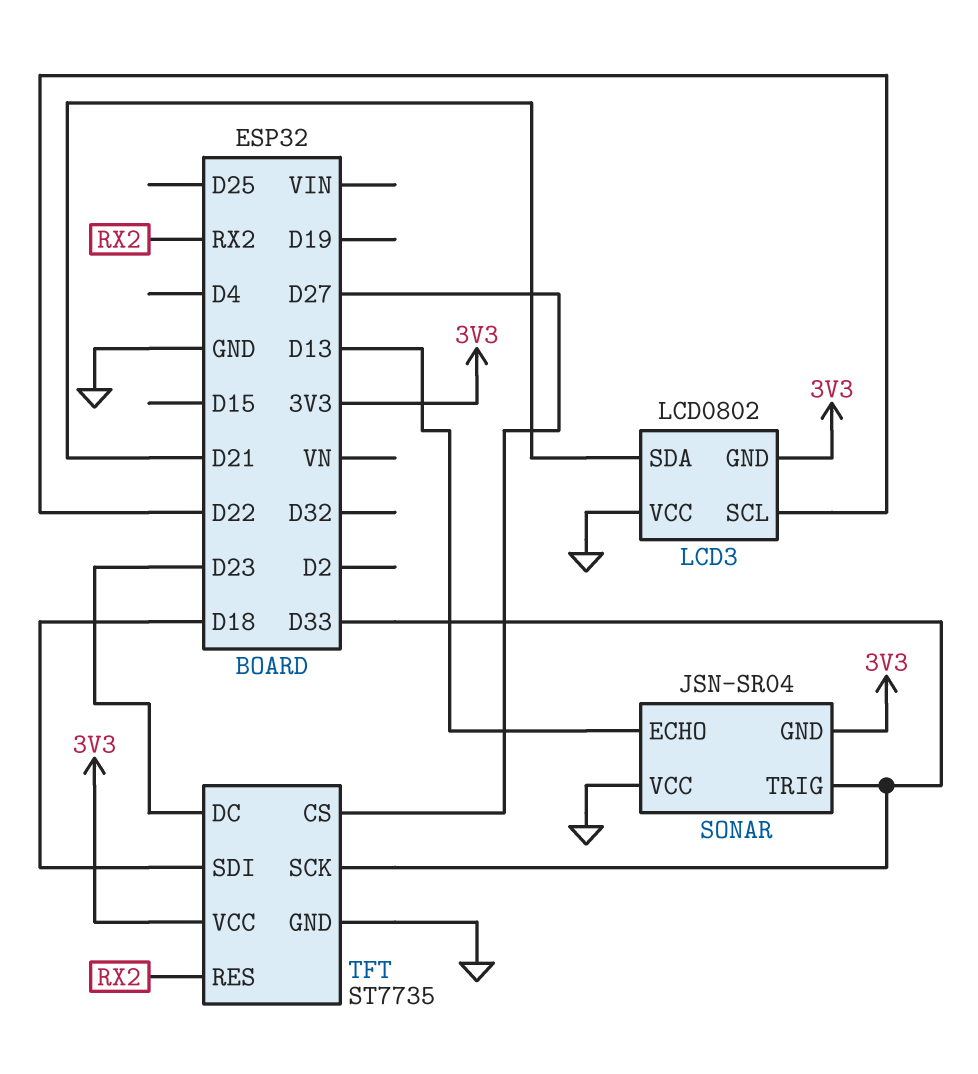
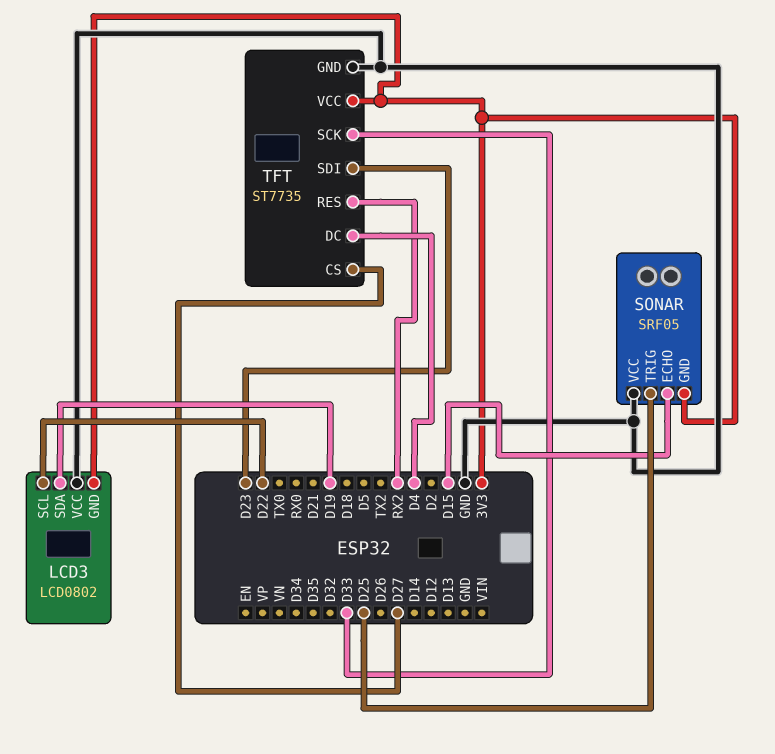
LCD3 pin SDA: D21 -> D19
SONAR: JSN-SR04 -> SRF05
SONAR pin ECHO: D13 -> D15
SONAR pin TRIG: D33 -> D25
TFT pin DC: D23 -> D4
TFT pin SDI: D18 -> D23

